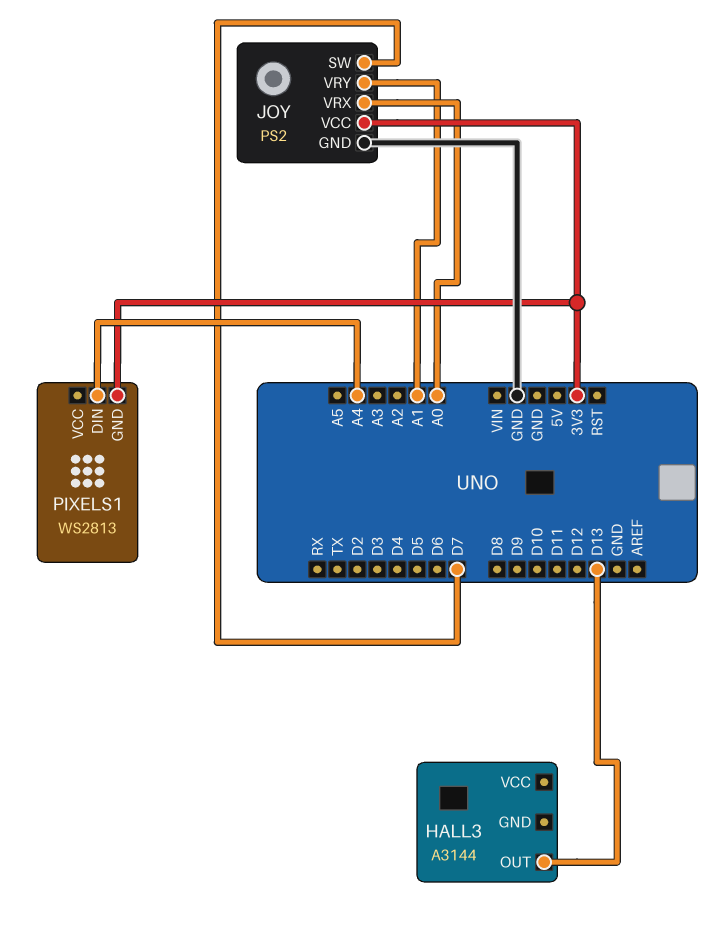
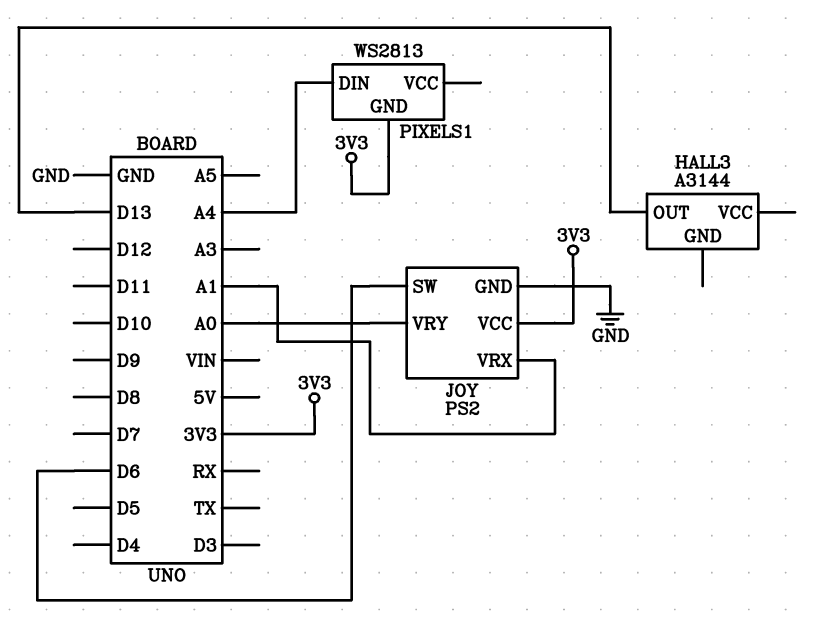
JOY pin SW: D7 -> D6
JOY pin VRX: A0 -> A1
JOY pin VRY: A1 -> A0

